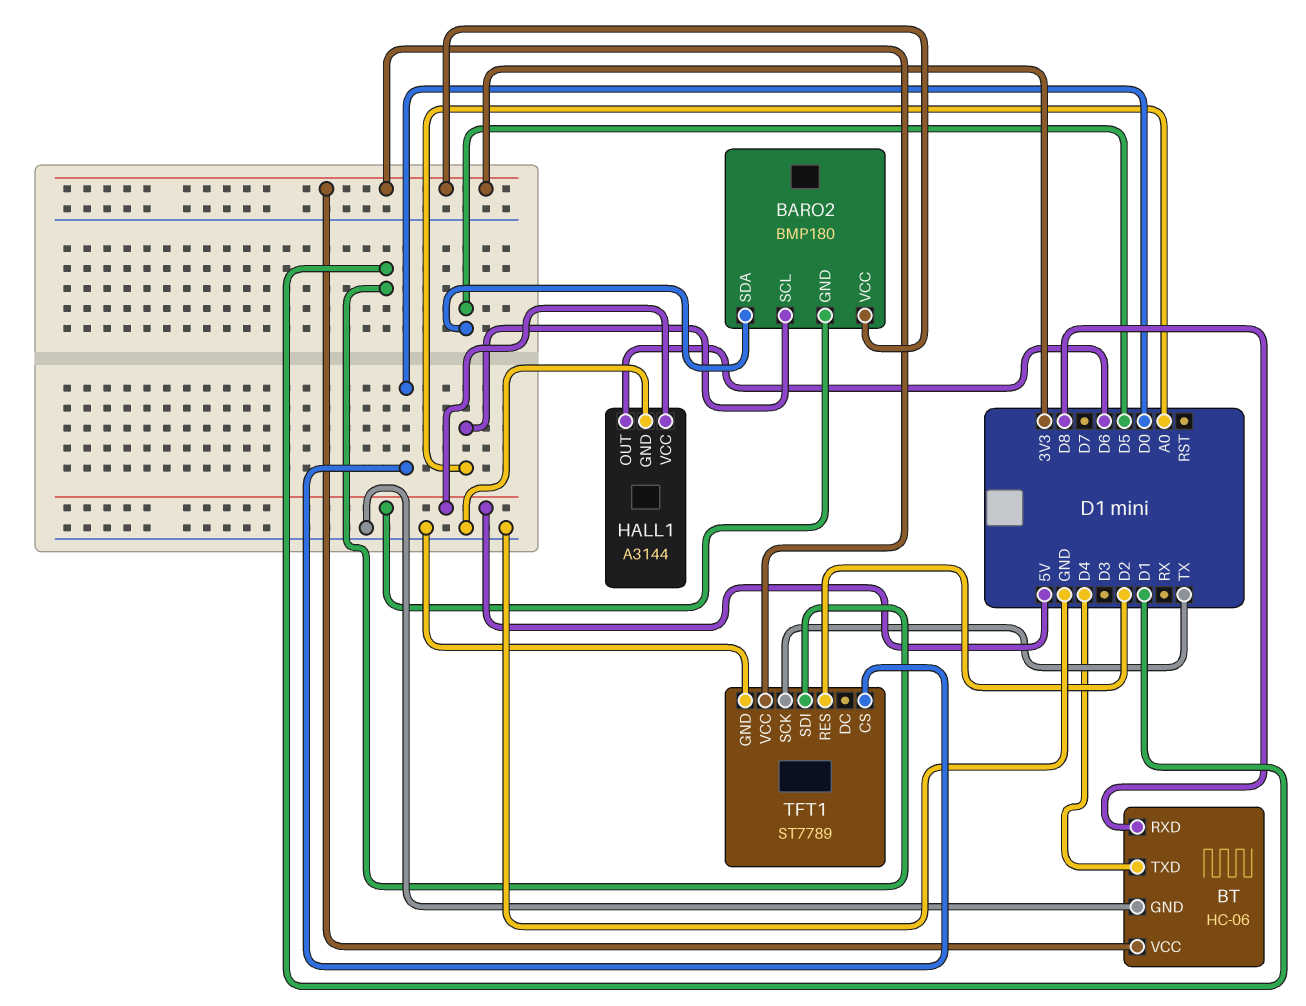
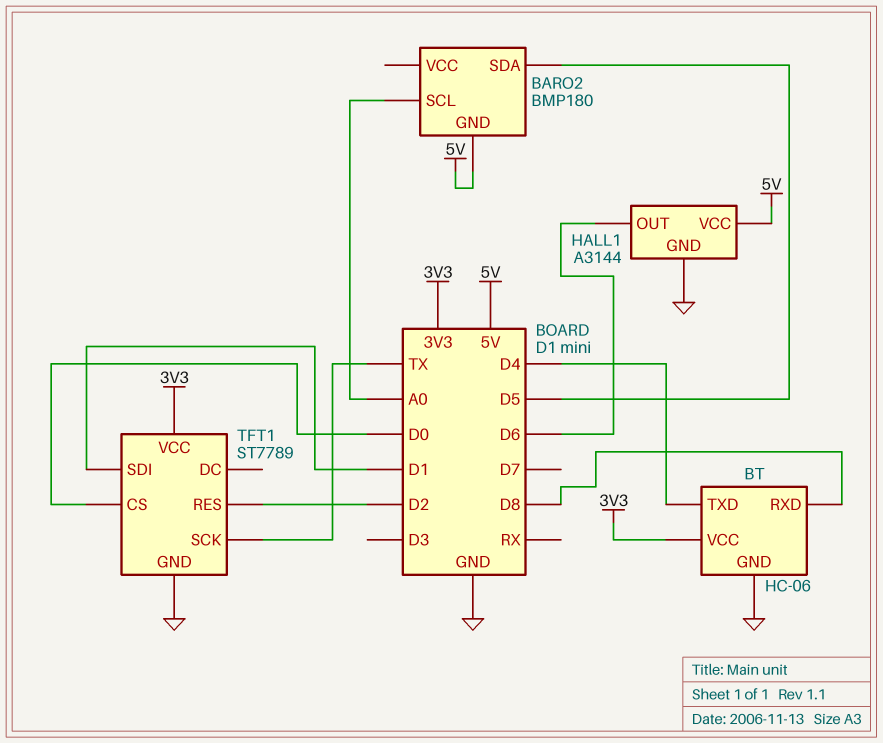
BARO2 pin VCC: 3V3 -> none

